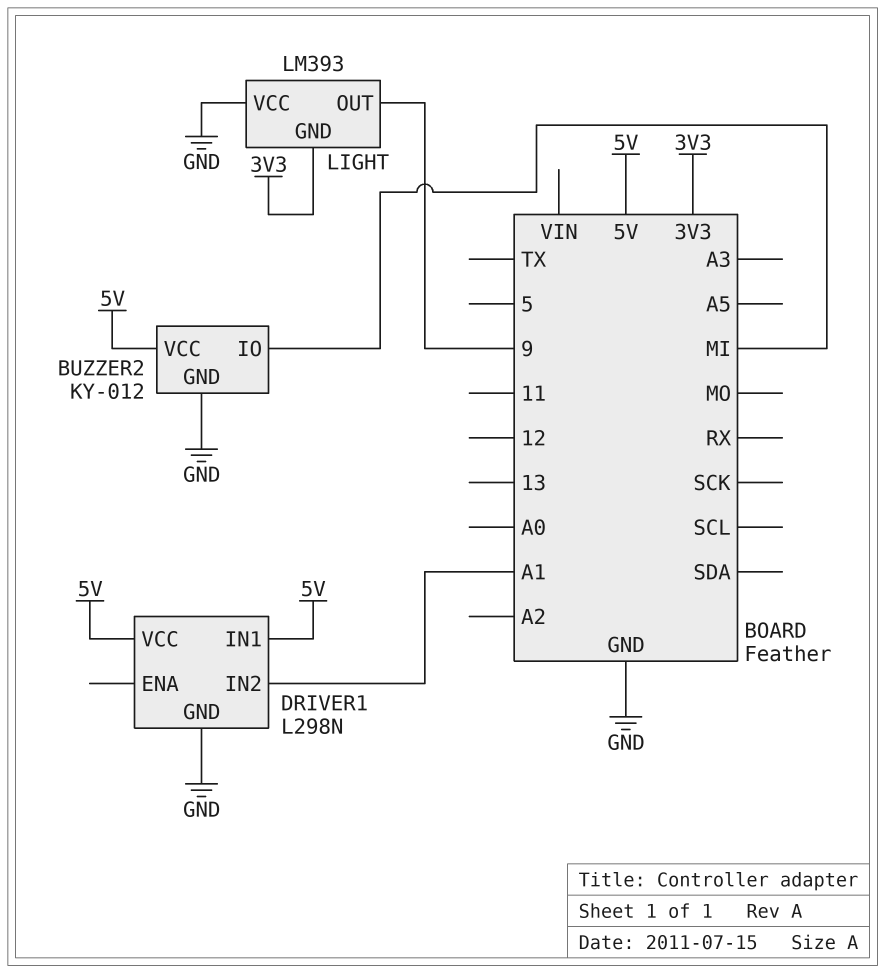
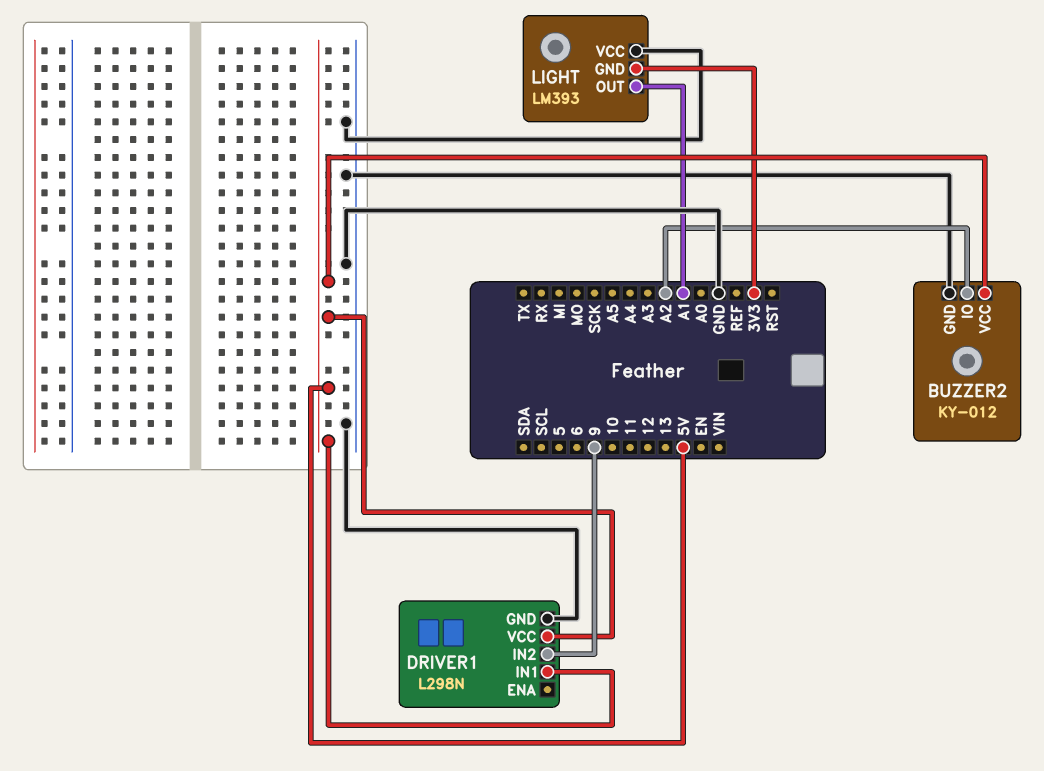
BUZZER2 pin IO: MI -> A2
DRIVER1 pin IN2: A1 -> 9
LIGHT pin OUT: 9 -> A1

